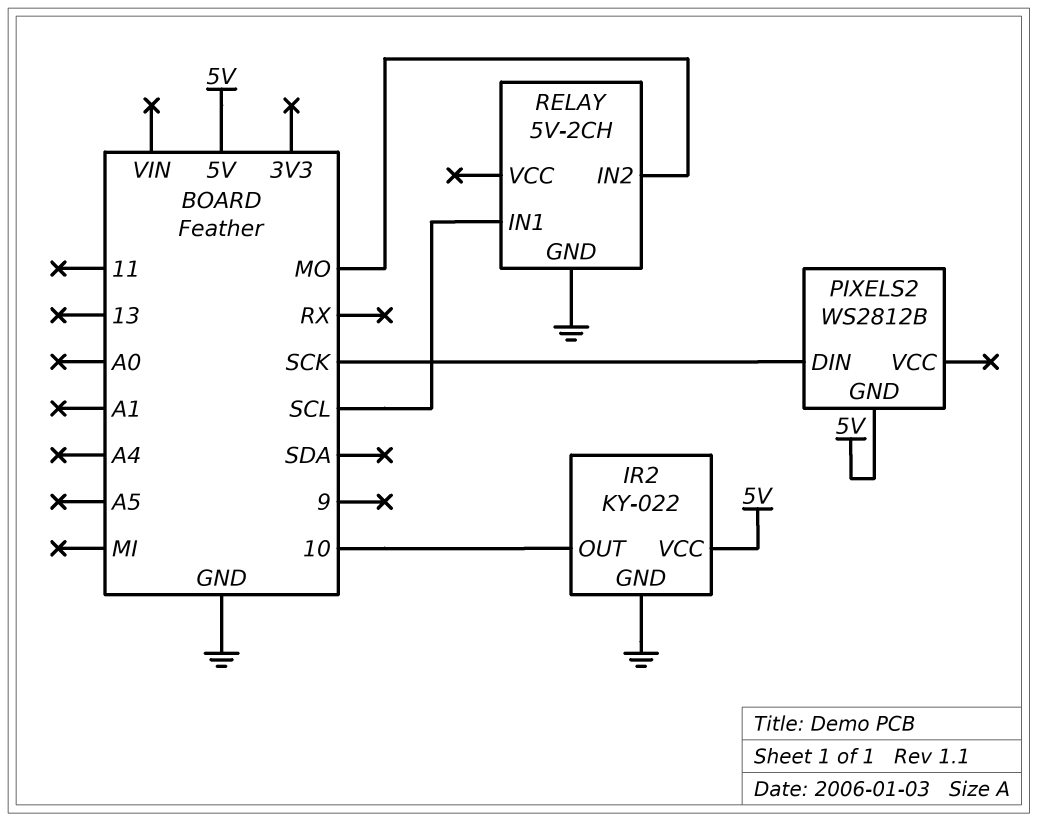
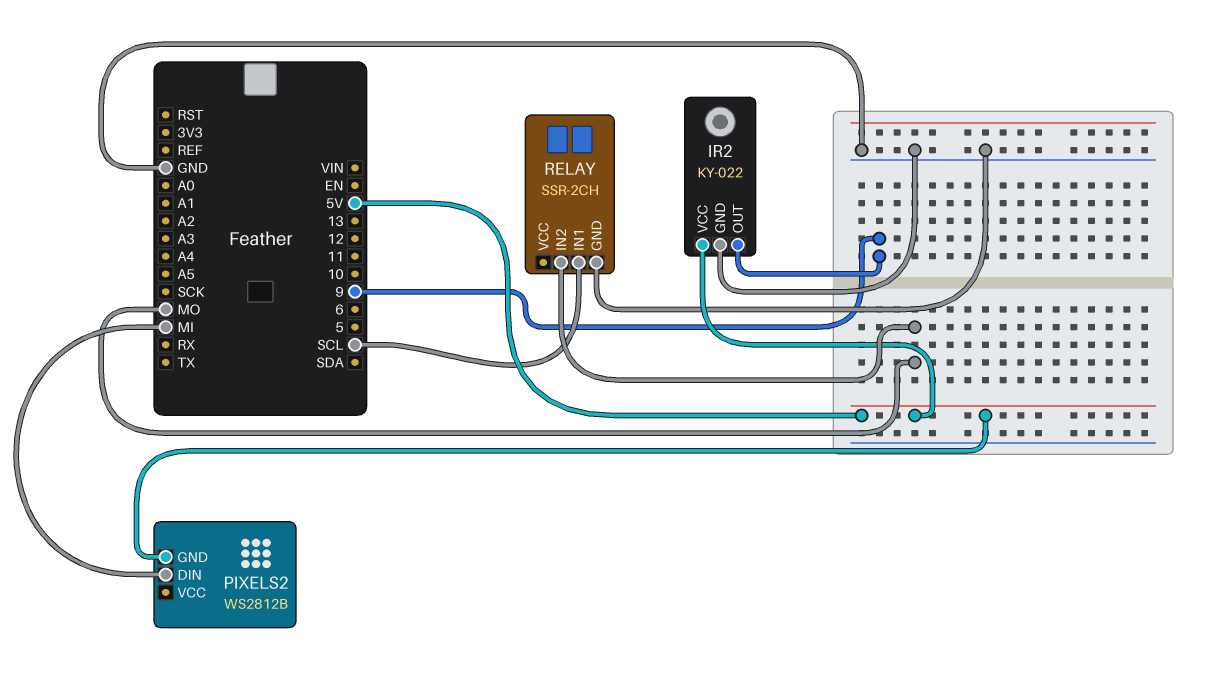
IR2 pin OUT: 10 -> 9
PIXELS2 pin DIN: SCK -> MI
RELAY: 5V-2CH -> SSR-2CH

